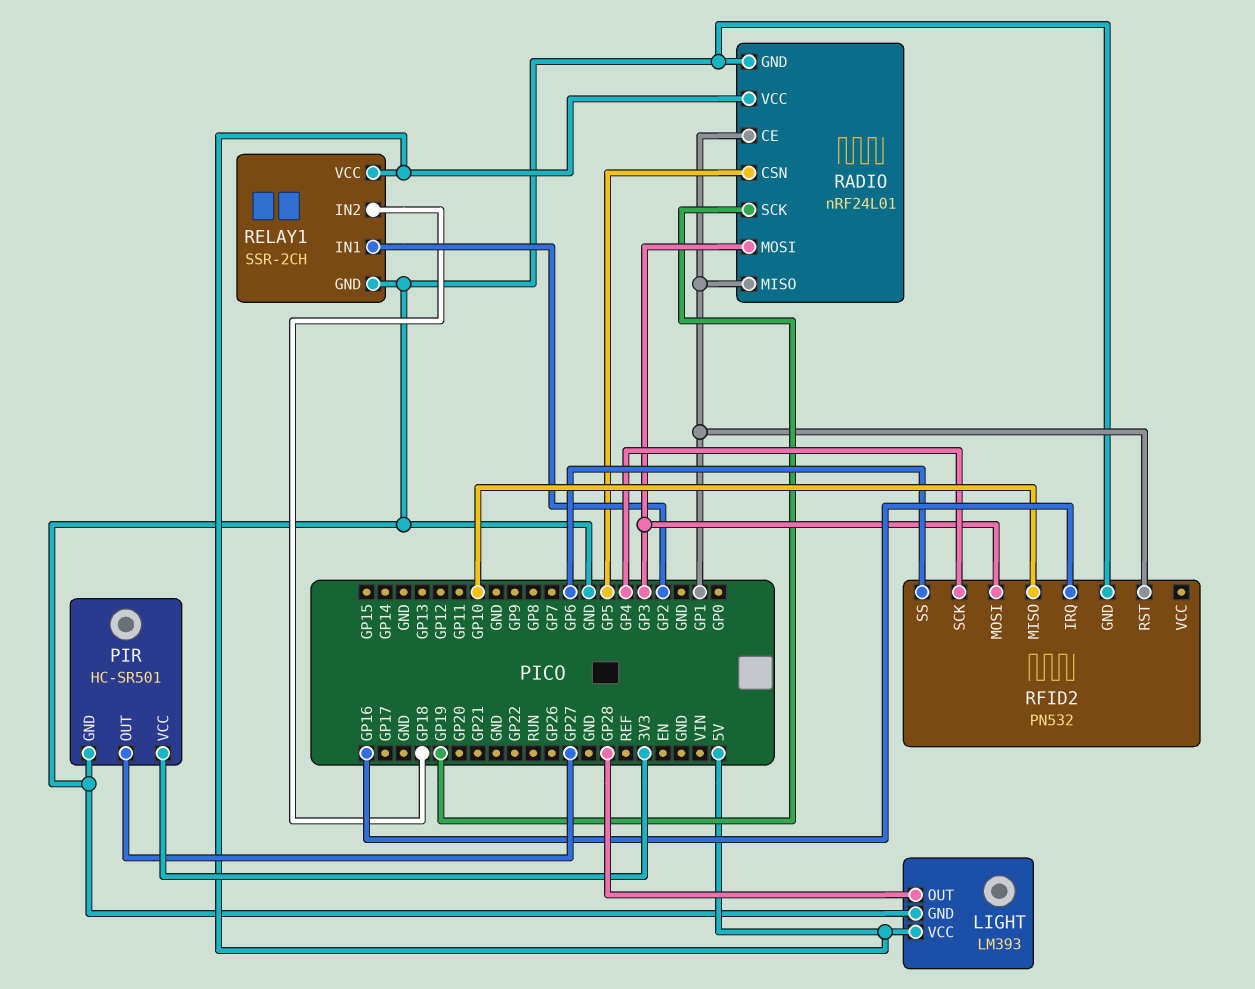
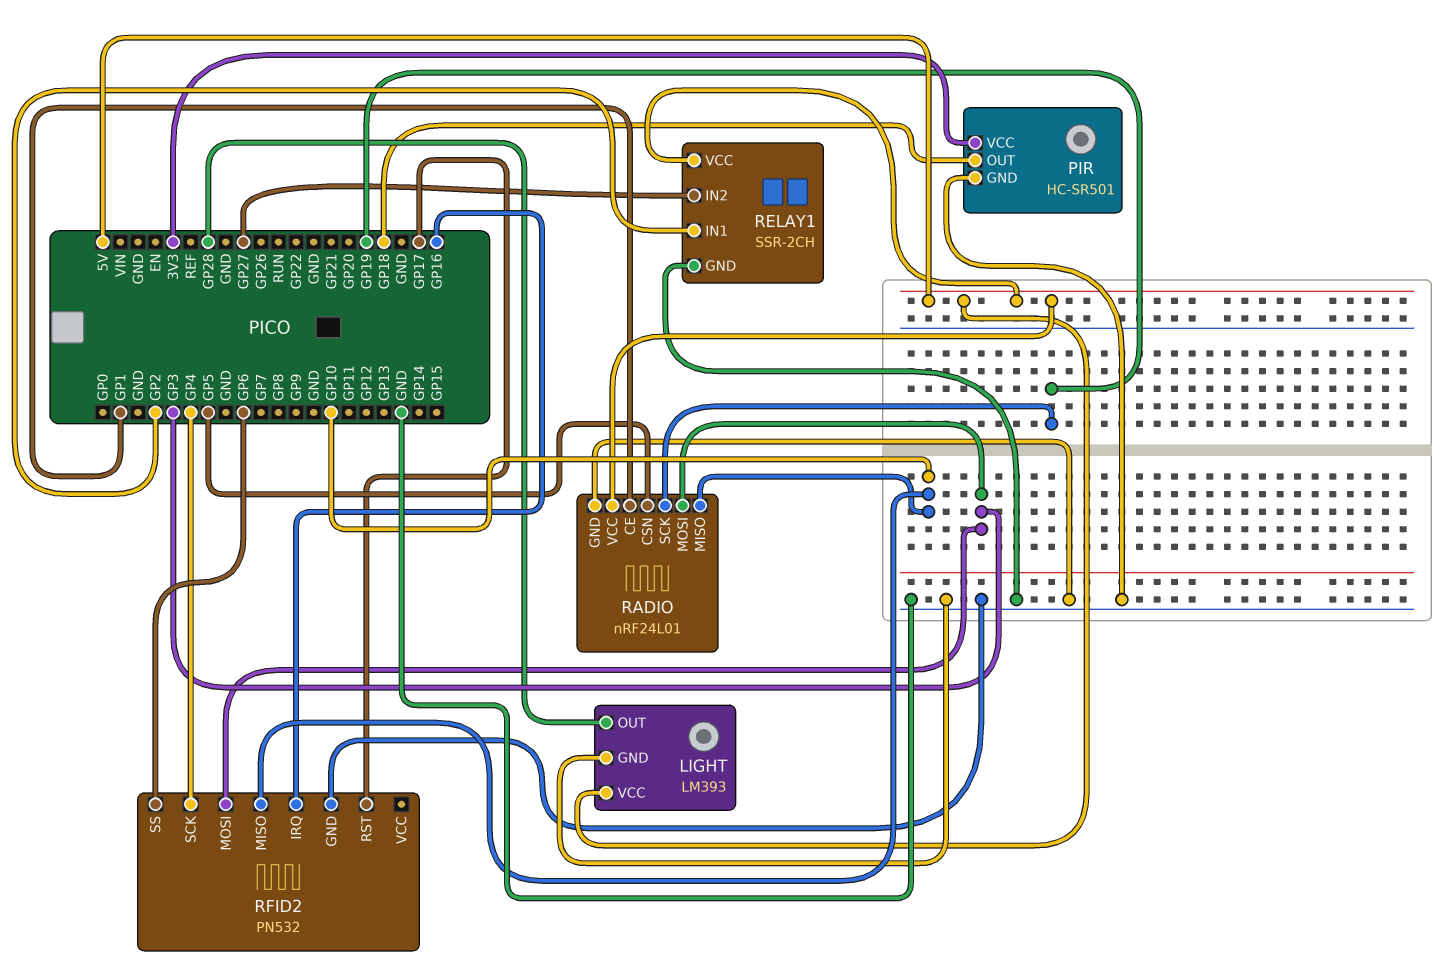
PIR pin OUT: GP27 -> GP18
RADIO pin MISO: GP1 -> GP10
RELAY1 pin IN2: GP18 -> GP27
RFID2 pin RST: GP1 -> GP17

